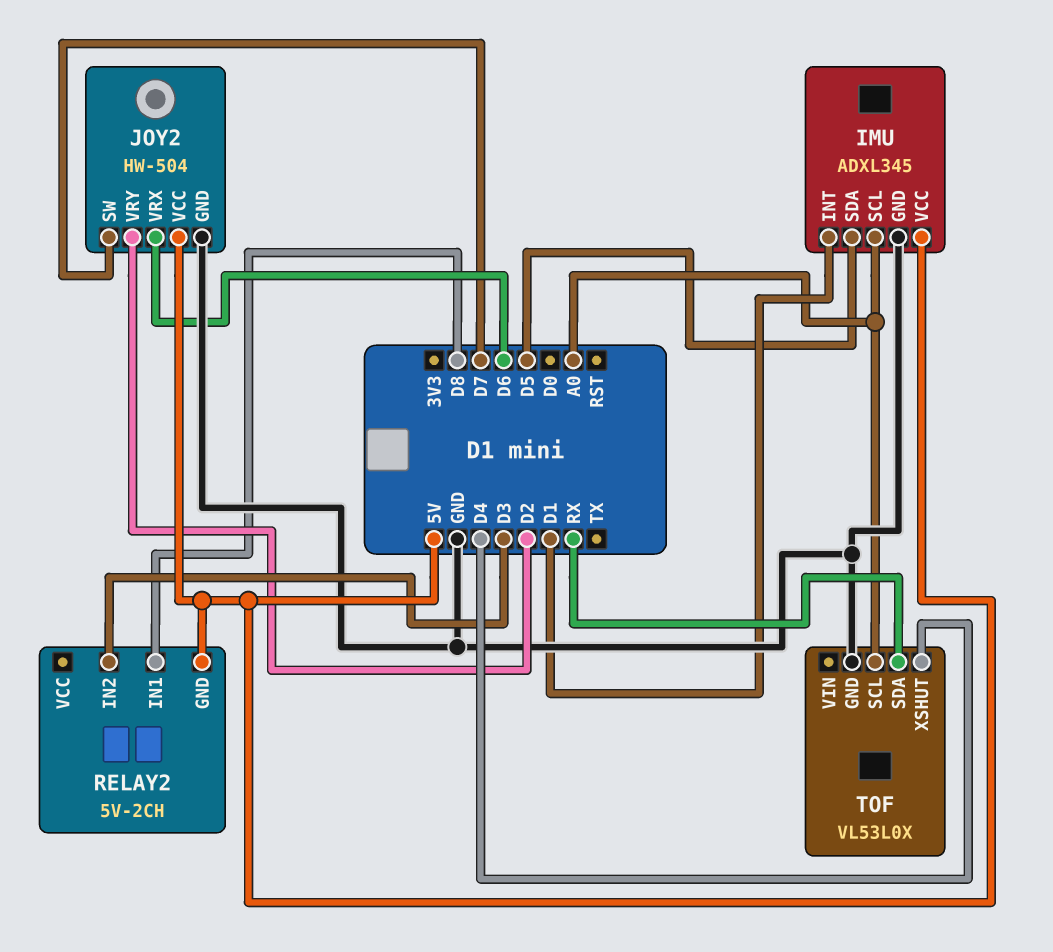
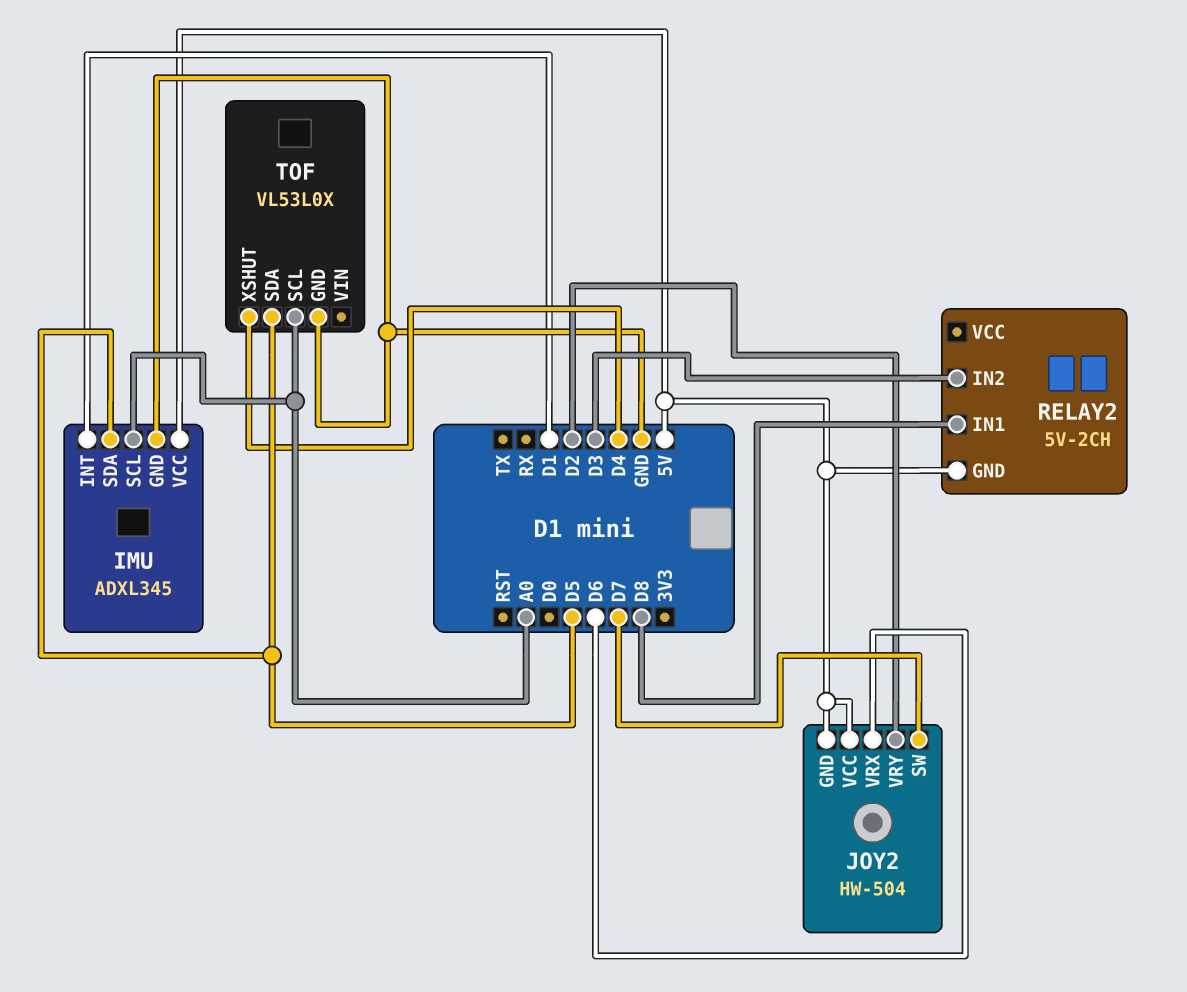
JOY2 pin GND: GND -> 5V
TOF pin SDA: RX -> D5

